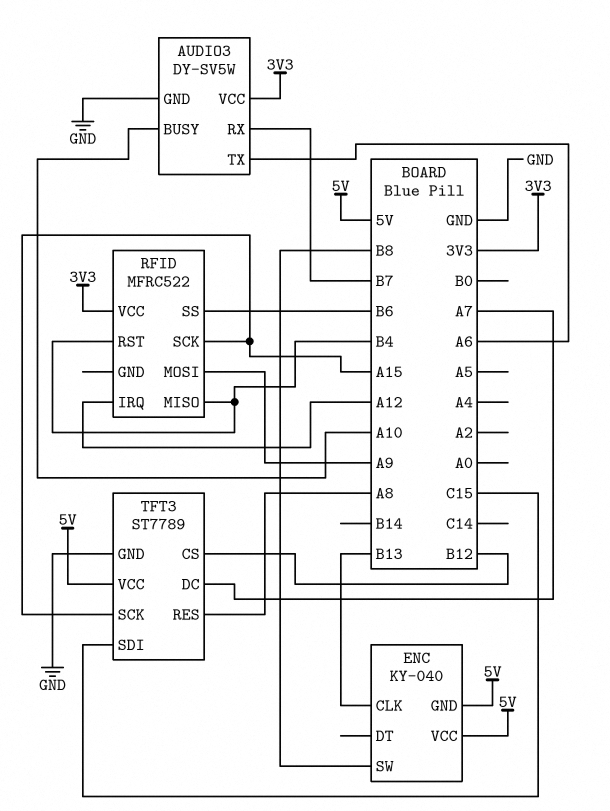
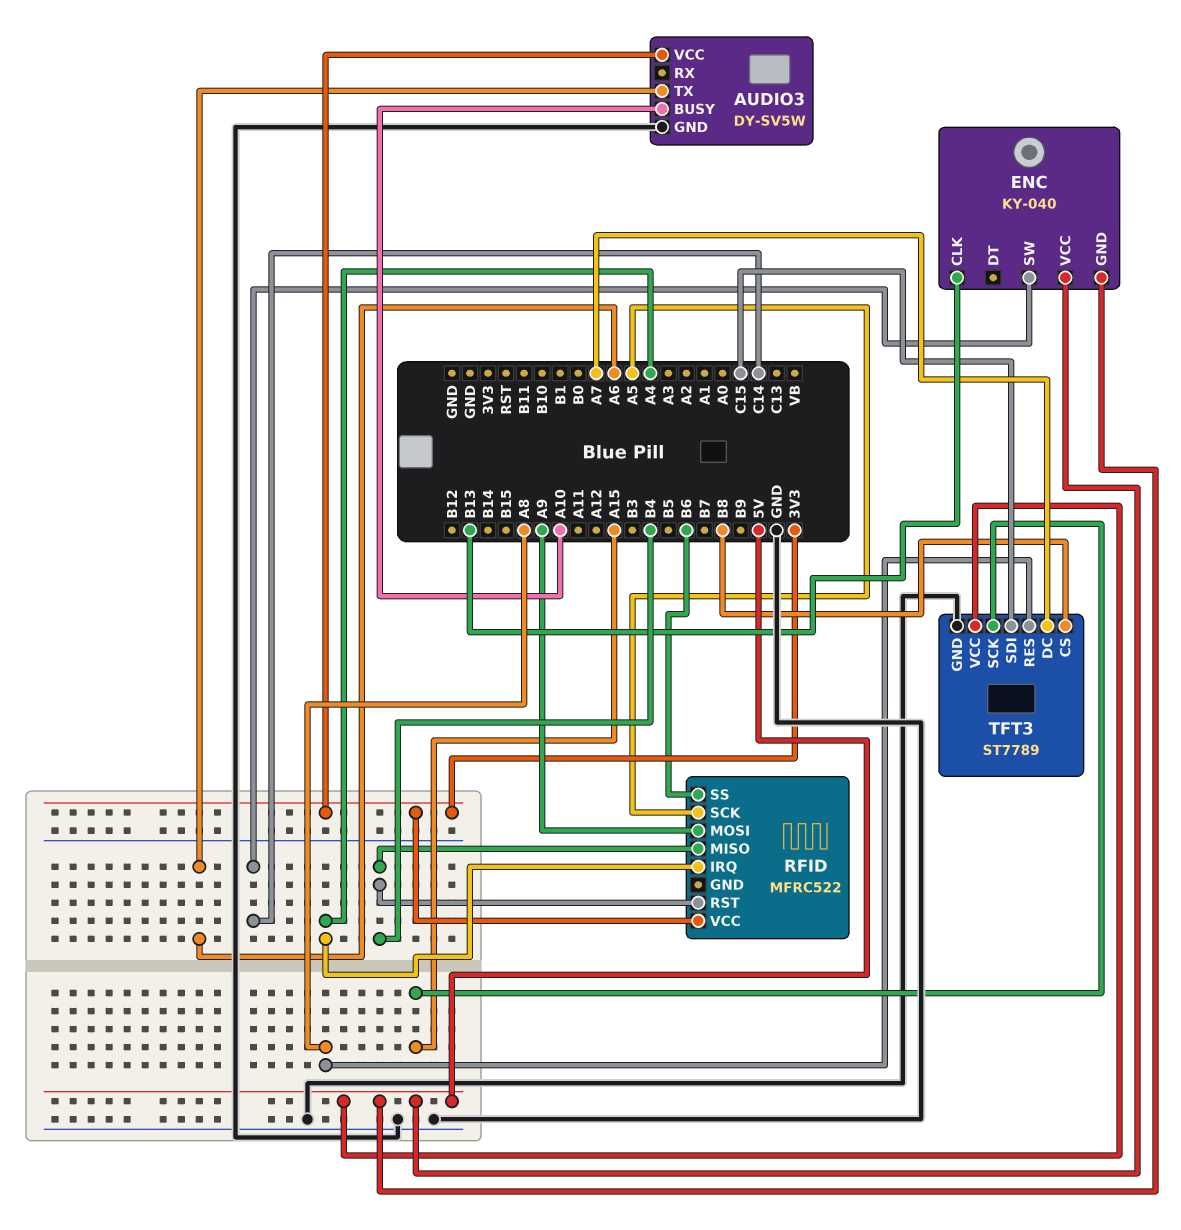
AUDIO3 pin RX: B7 -> none
ENC pin SW: B8 -> C14
RFID pin IRQ: A12 -> A4
RFID pin SCK: A15 -> A5
TFT3 pin CS: B12 -> B8

